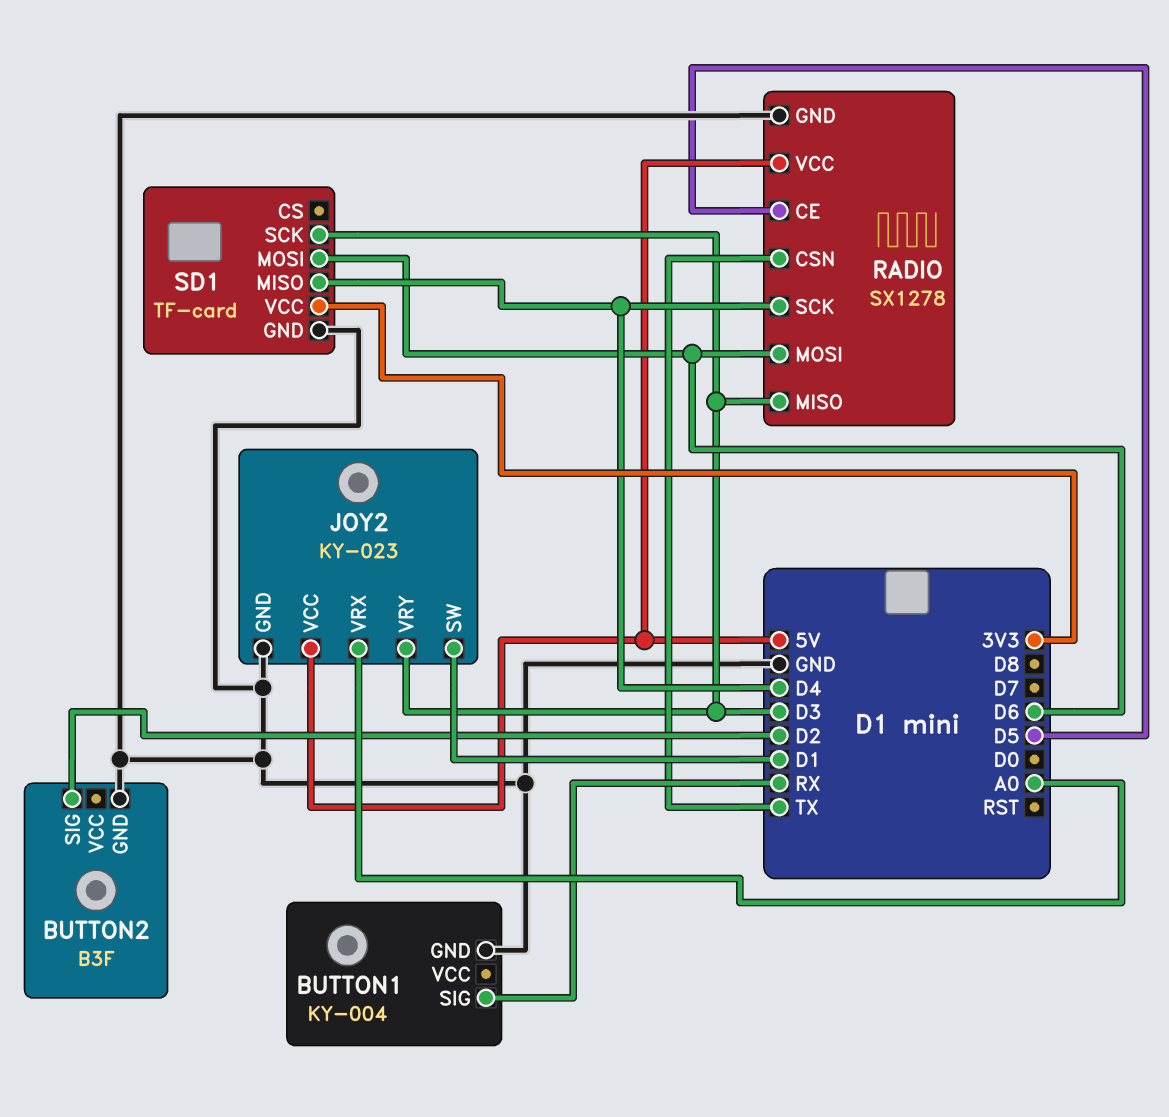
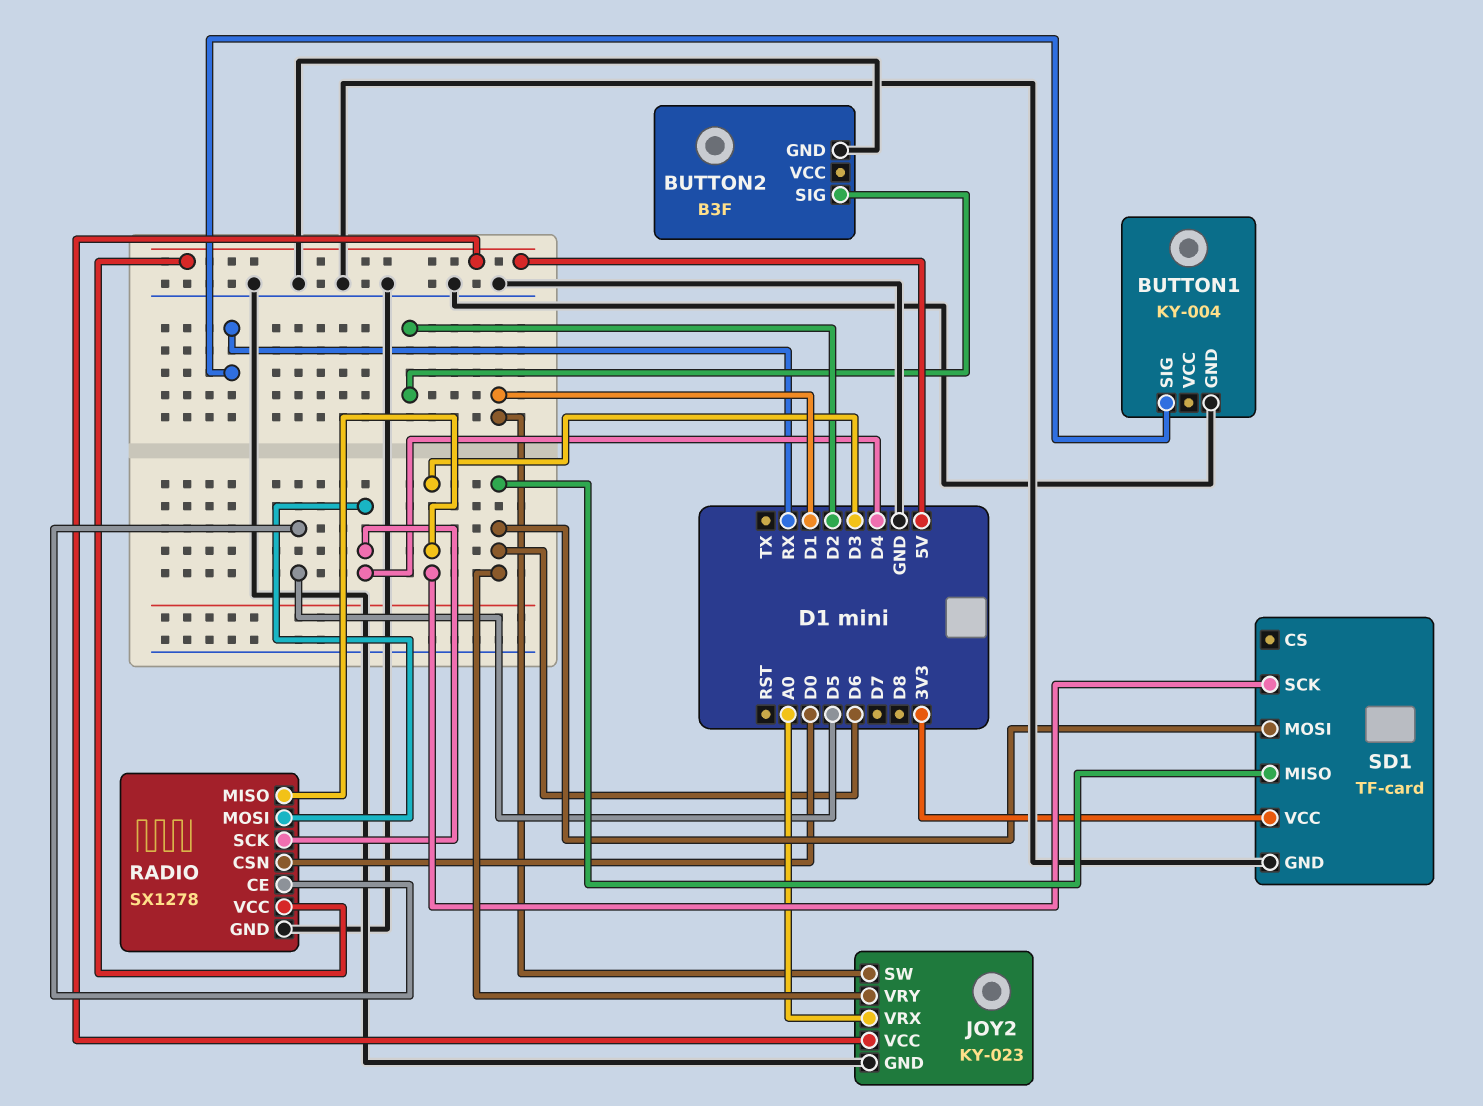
JOY2 pin VRY: D3 -> D6
RADIO pin CSN: TX -> D0
RADIO pin MOSI: D6 -> D4
SD1 pin MISO: D4 -> D6

